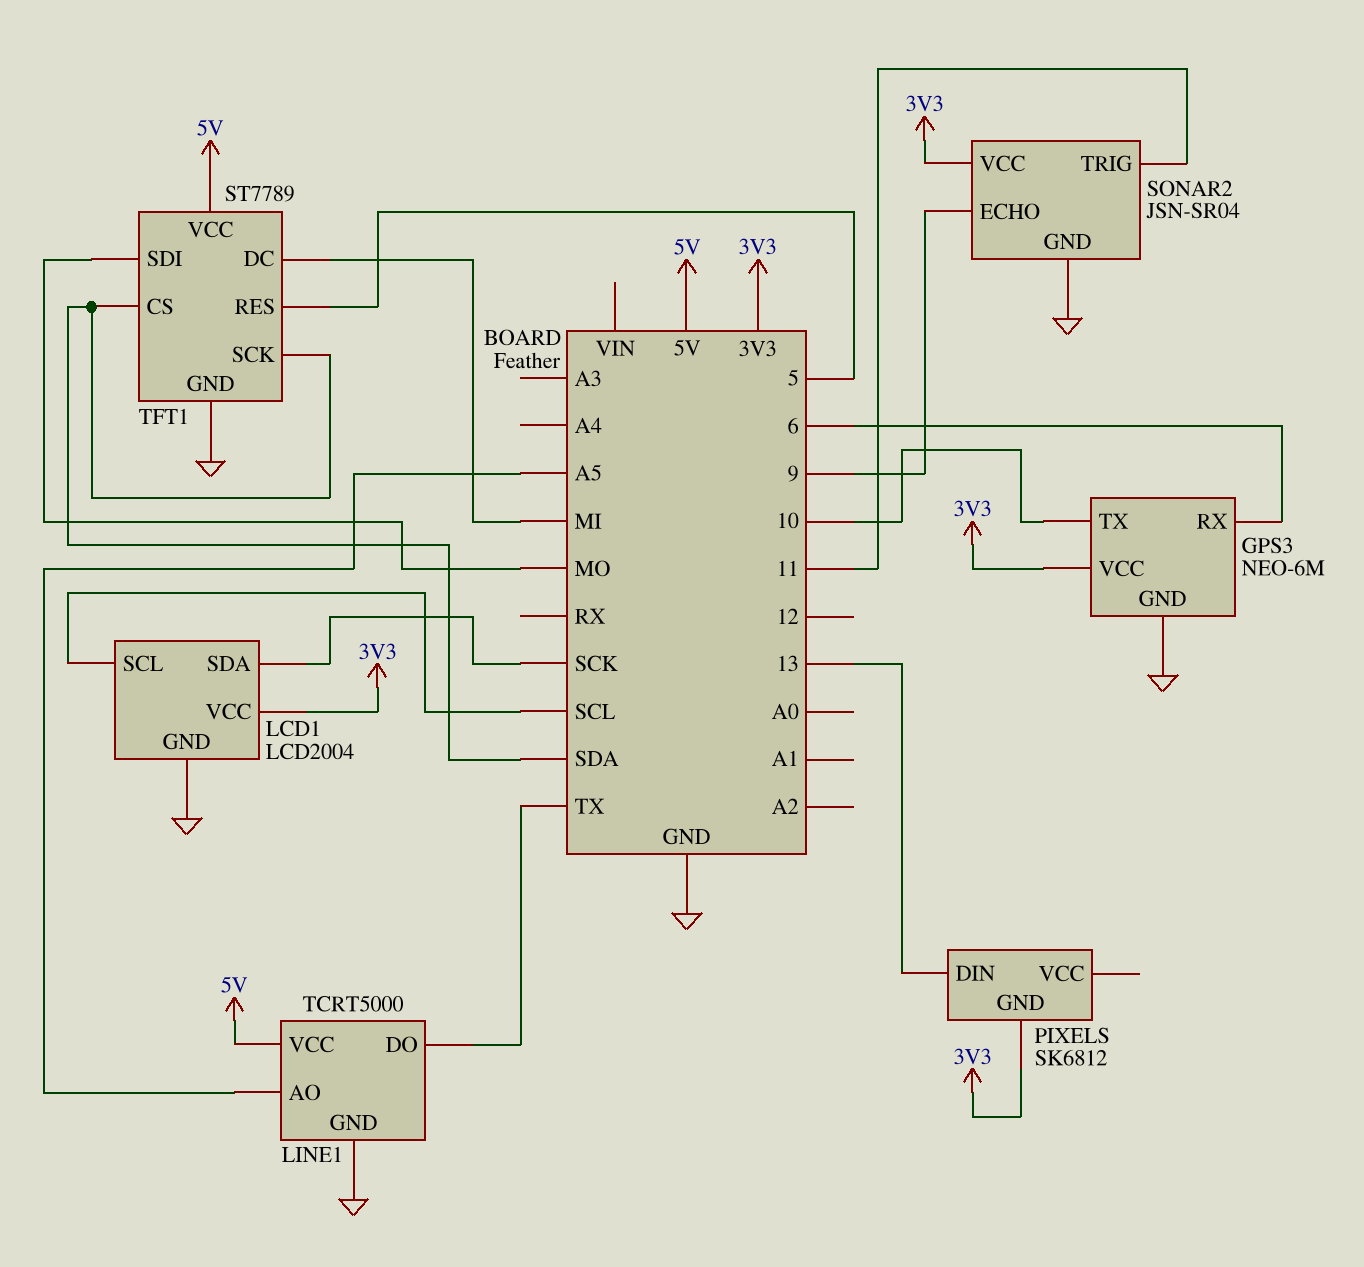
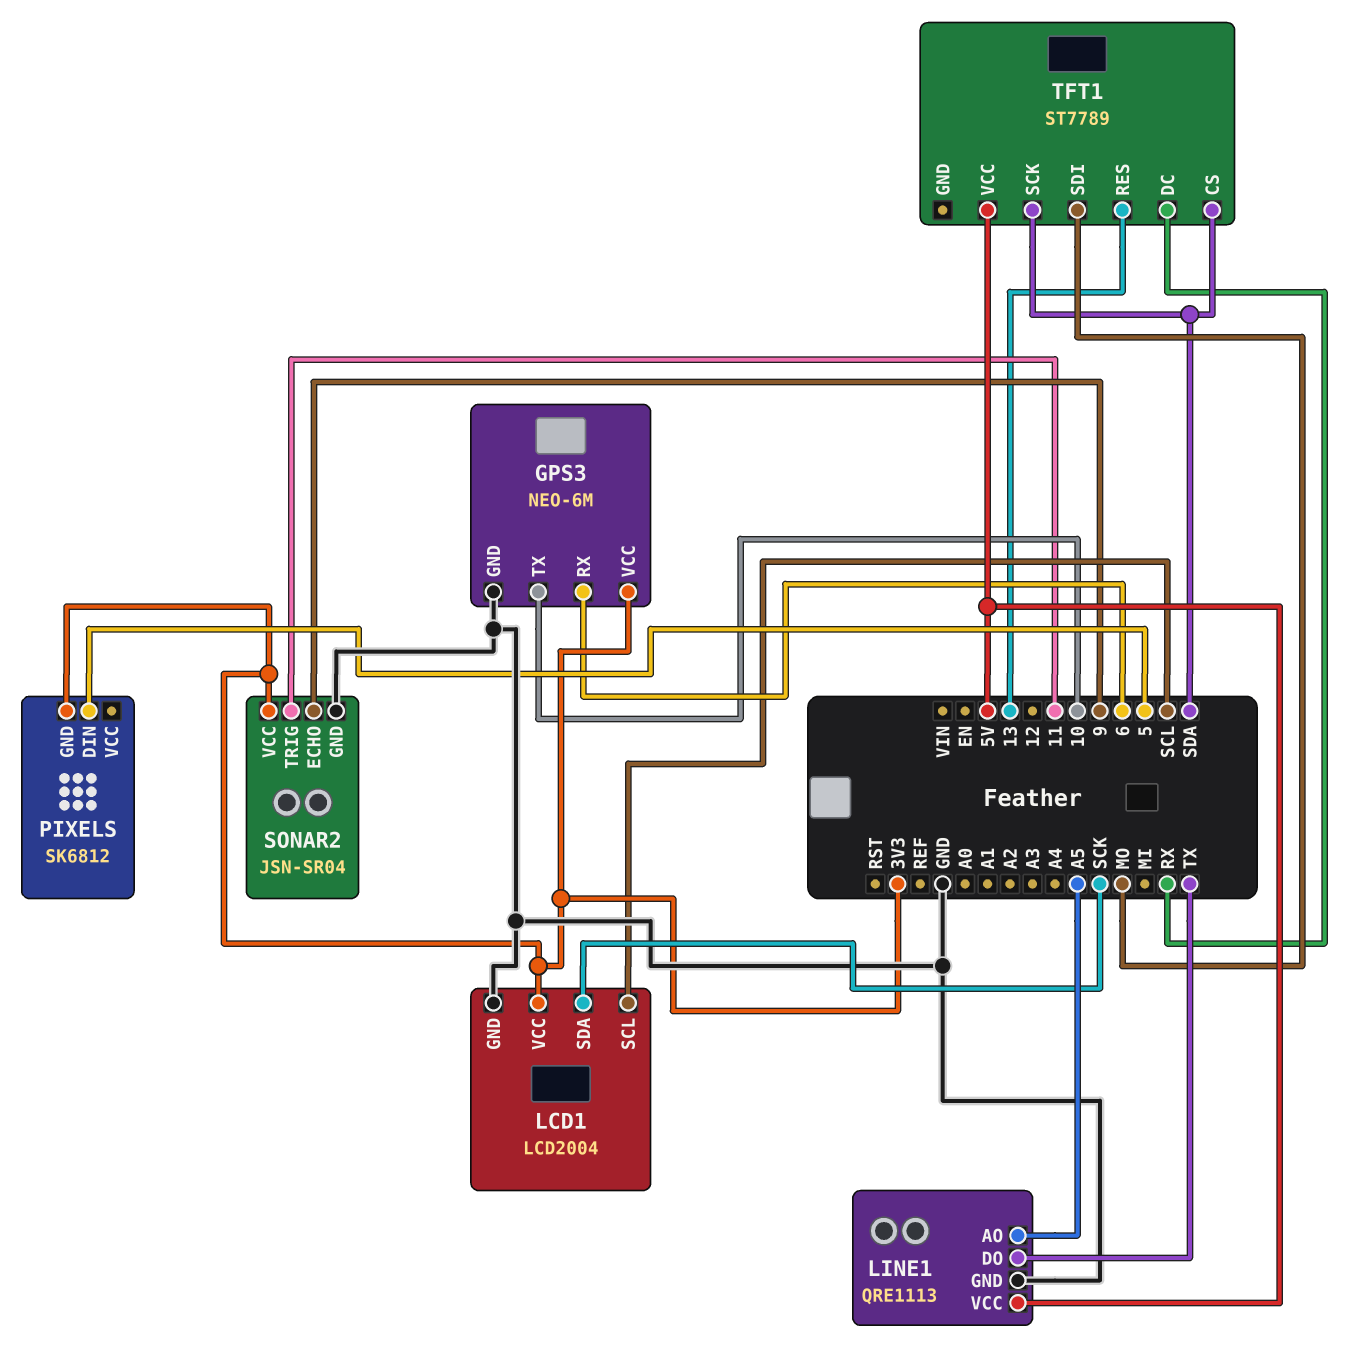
LINE1: TCRT5000 -> QRE1113
PIXELS pin DIN: 13 -> 5
TFT1 pin DC: MI -> RX
TFT1 pin GND: GND -> none
TFT1 pin RES: 5 -> 13

